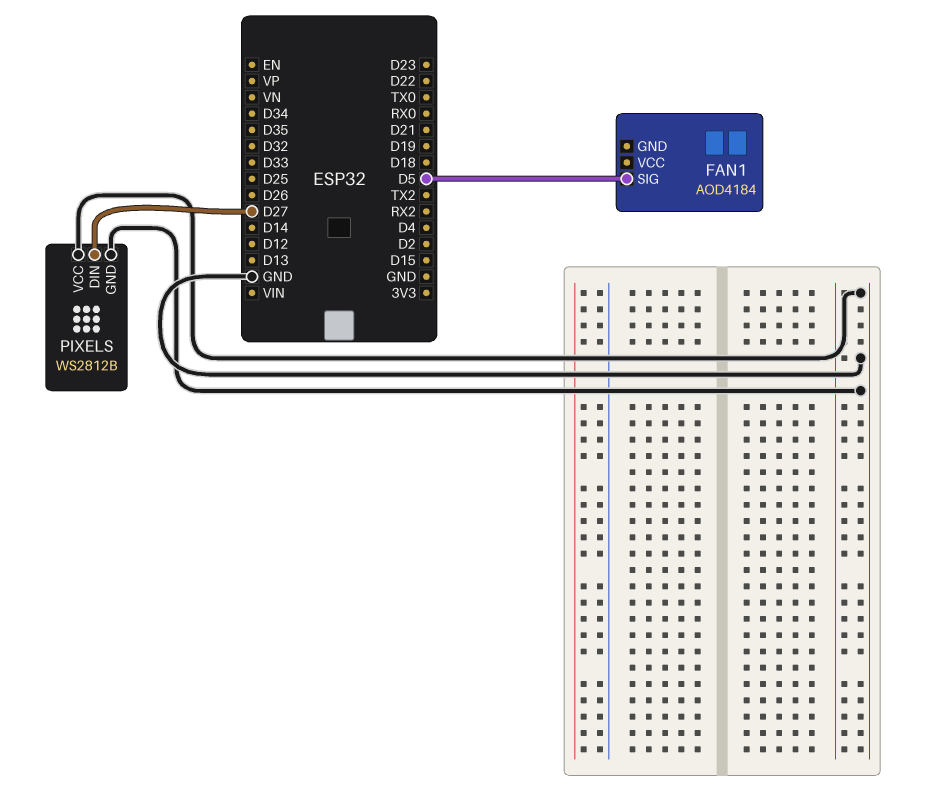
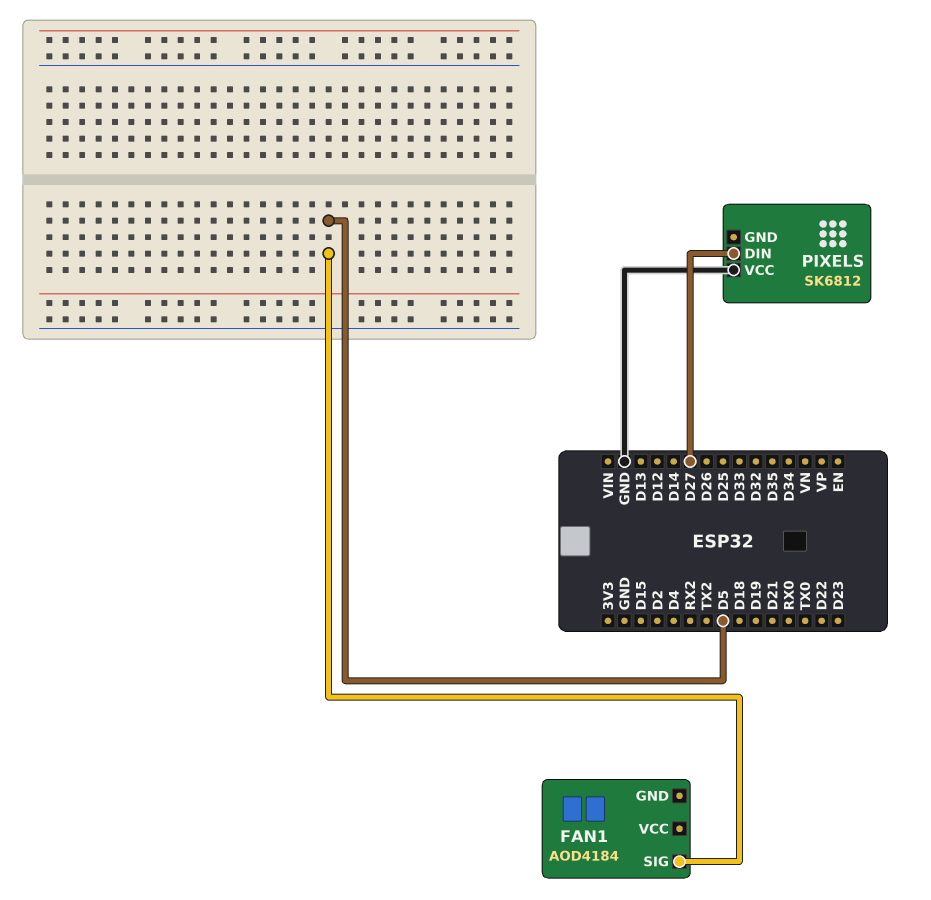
PIXELS: WS2812B -> SK6812
PIXELS pin GND: GND -> none

